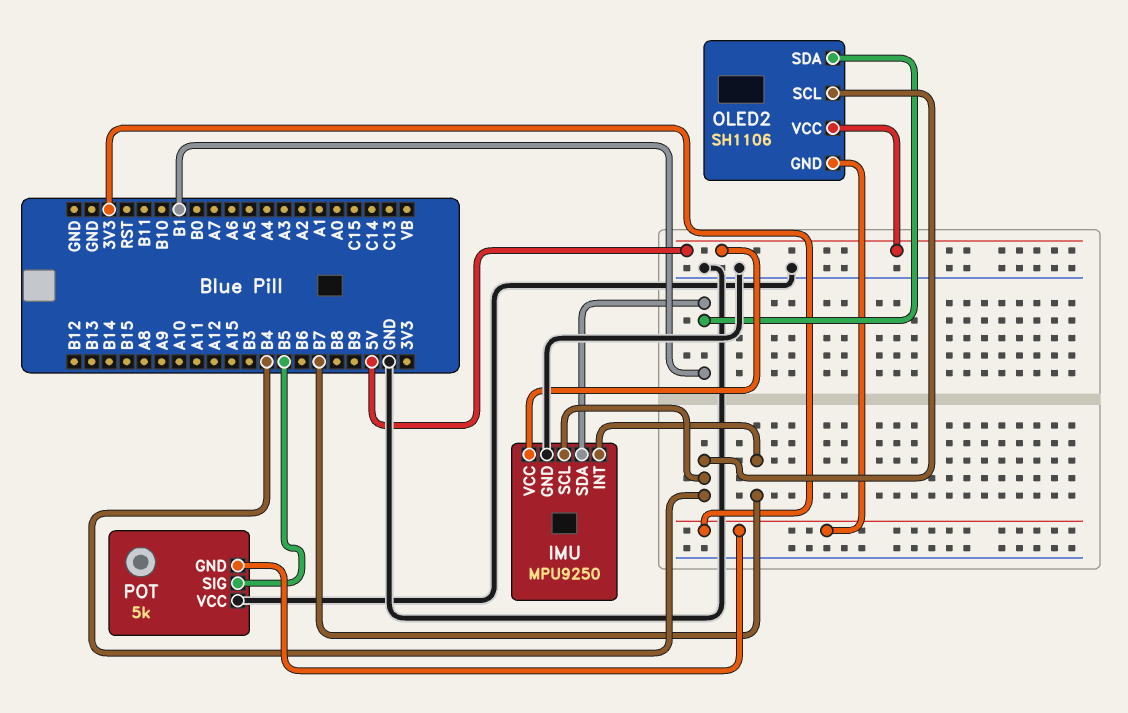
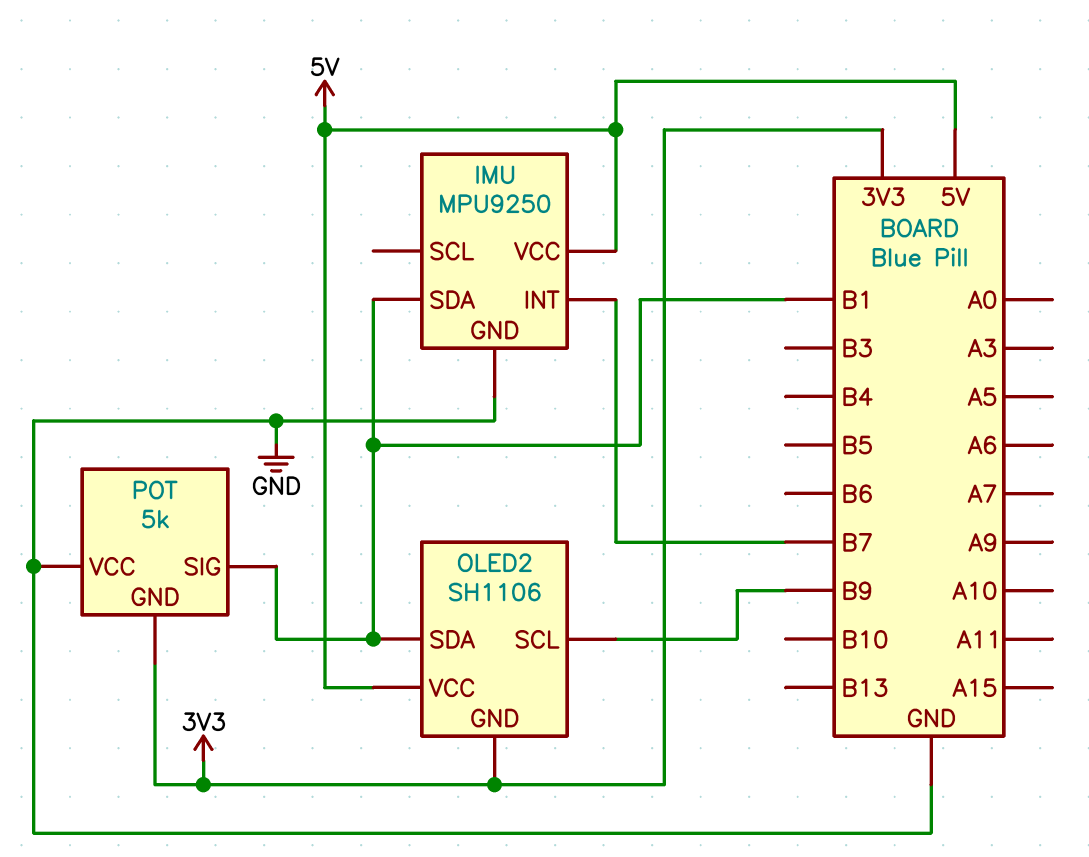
IMU pin SCL: B4 -> none
OLED2 pin SCL: B4 -> B9
POT pin SIG: B5 -> B1

